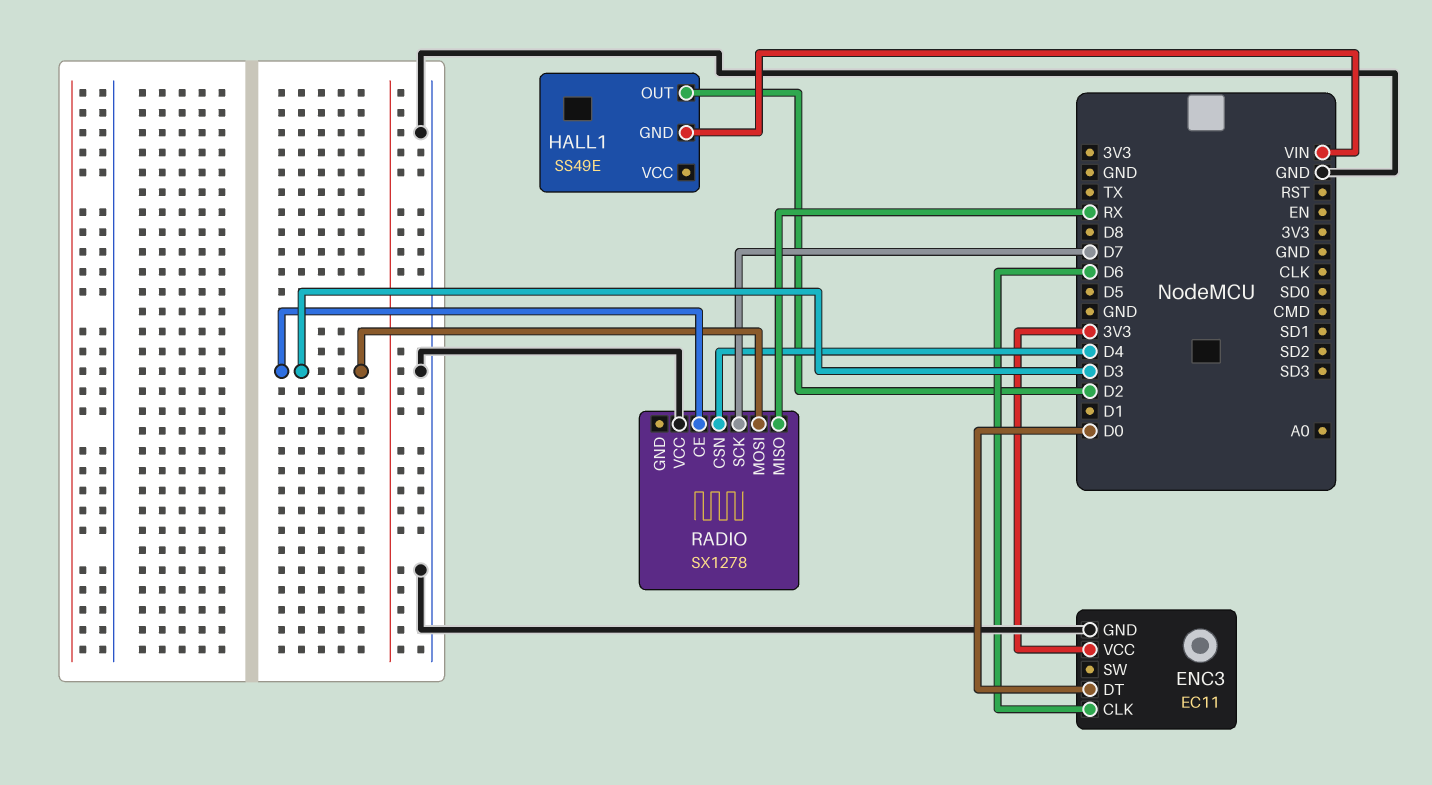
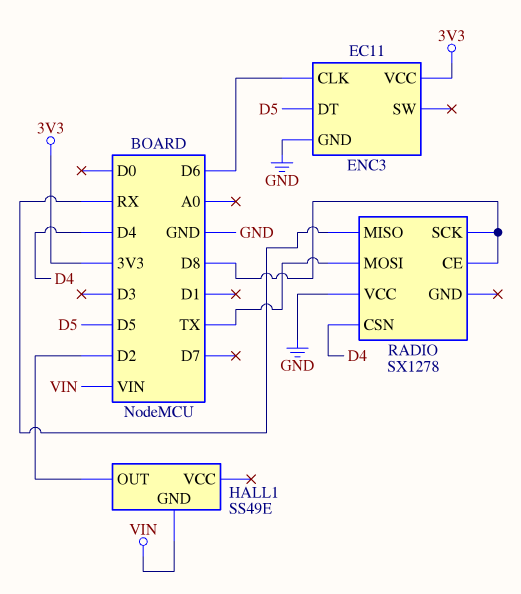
ENC3 pin DT: D0 -> D5
RADIO pin CE: D3 -> D8
RADIO pin MOSI: D3 -> TX
RADIO pin SCK: D7 -> D8

